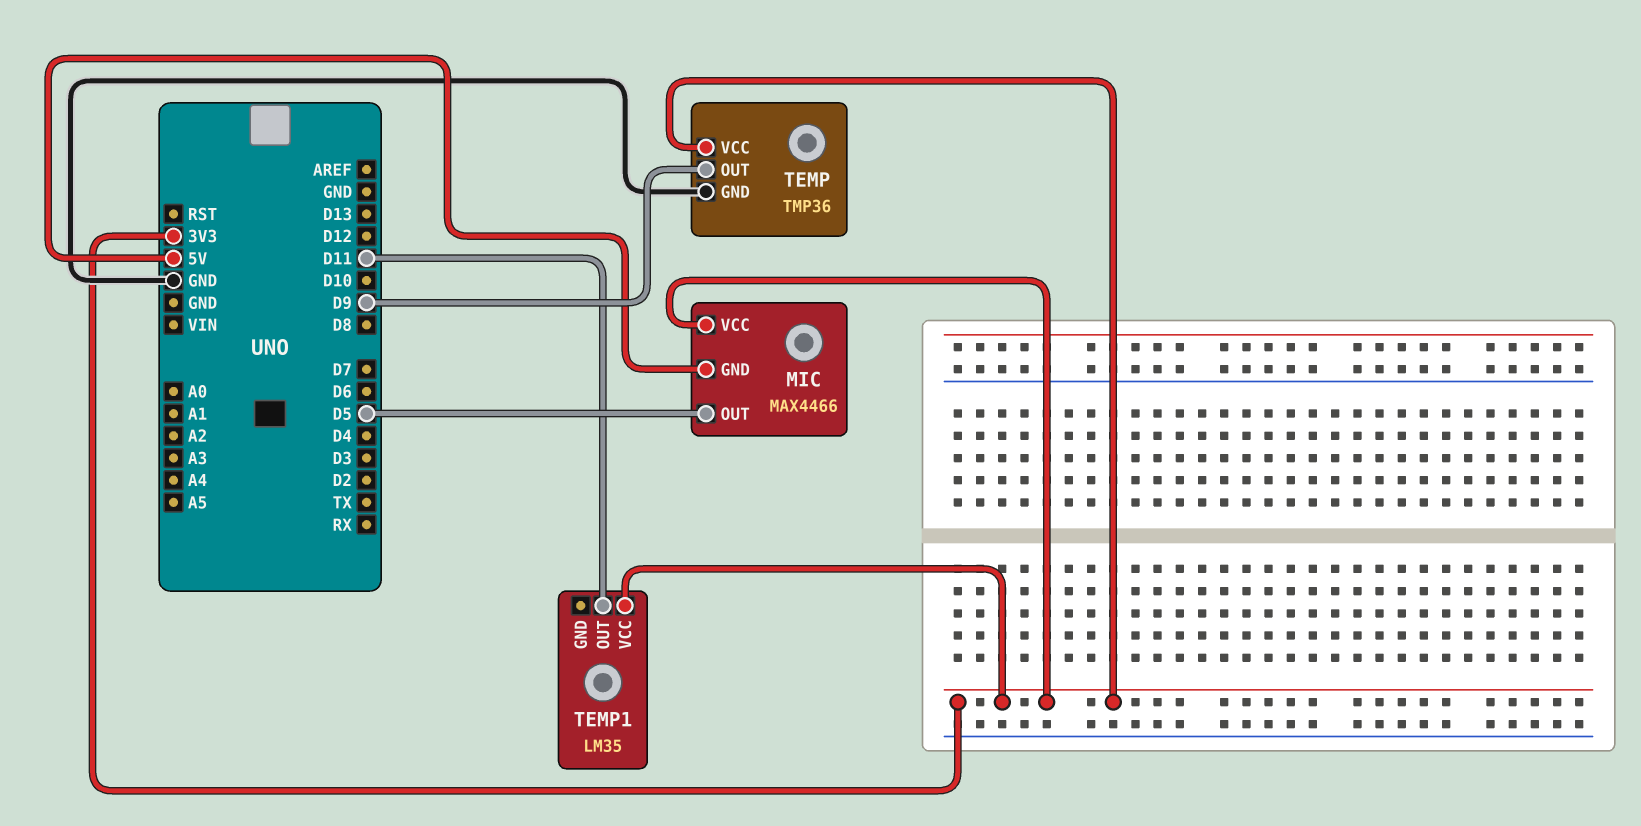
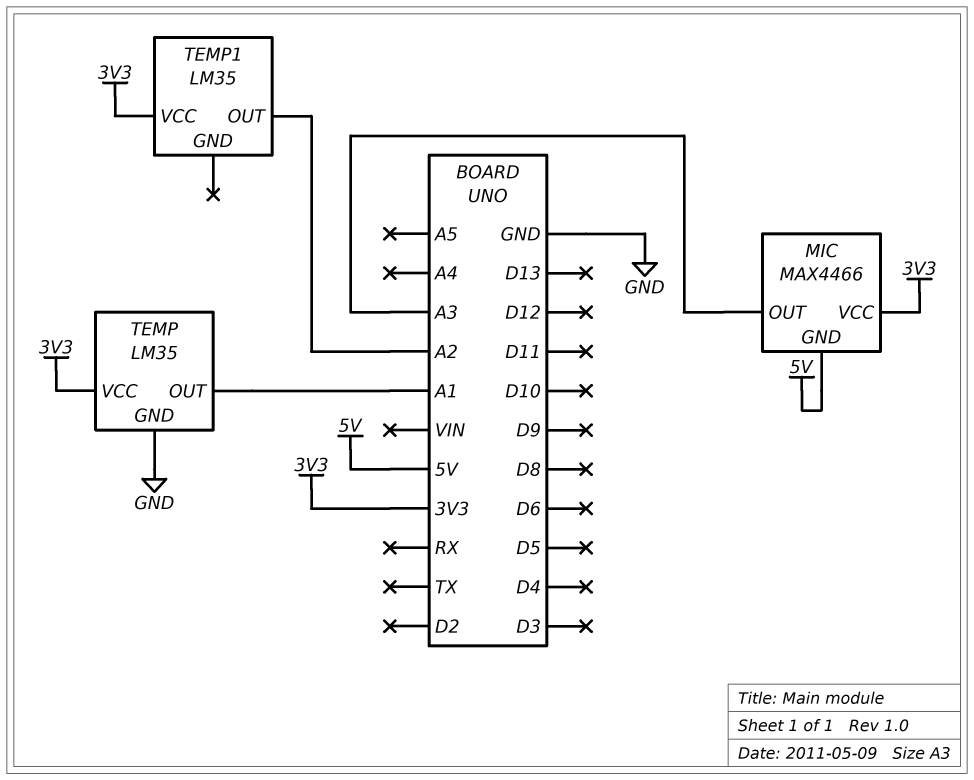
MIC pin OUT: D5 -> A3
TEMP: TMP36 -> LM35
TEMP pin OUT: D9 -> A1
TEMP1 pin OUT: D11 -> A2

